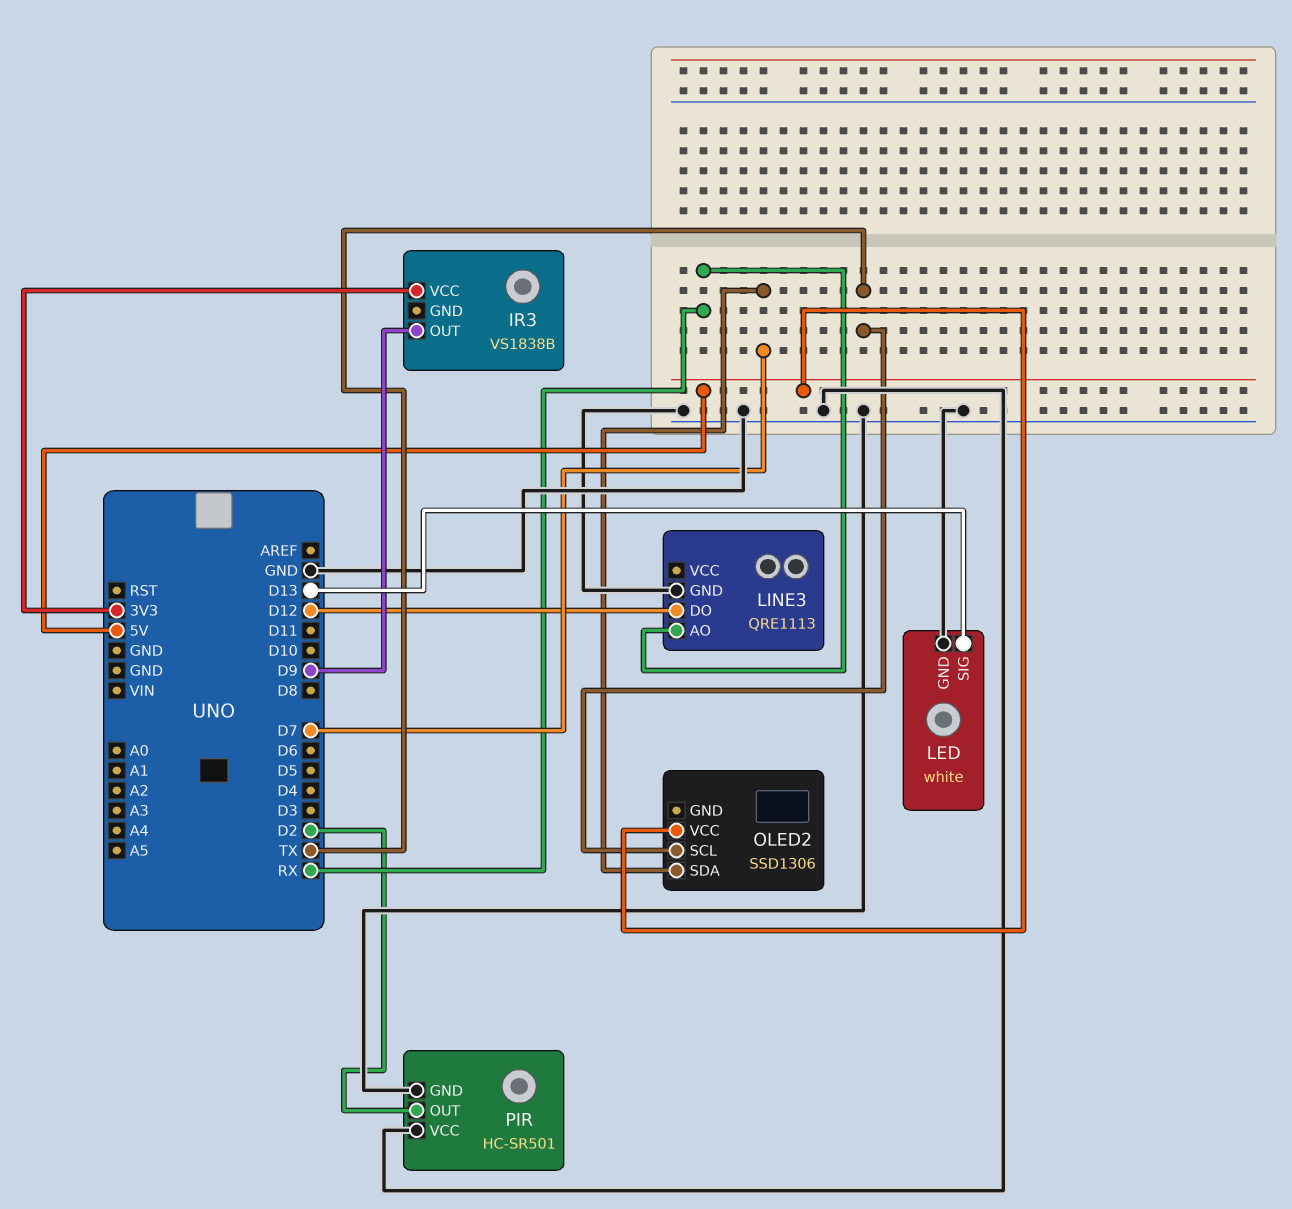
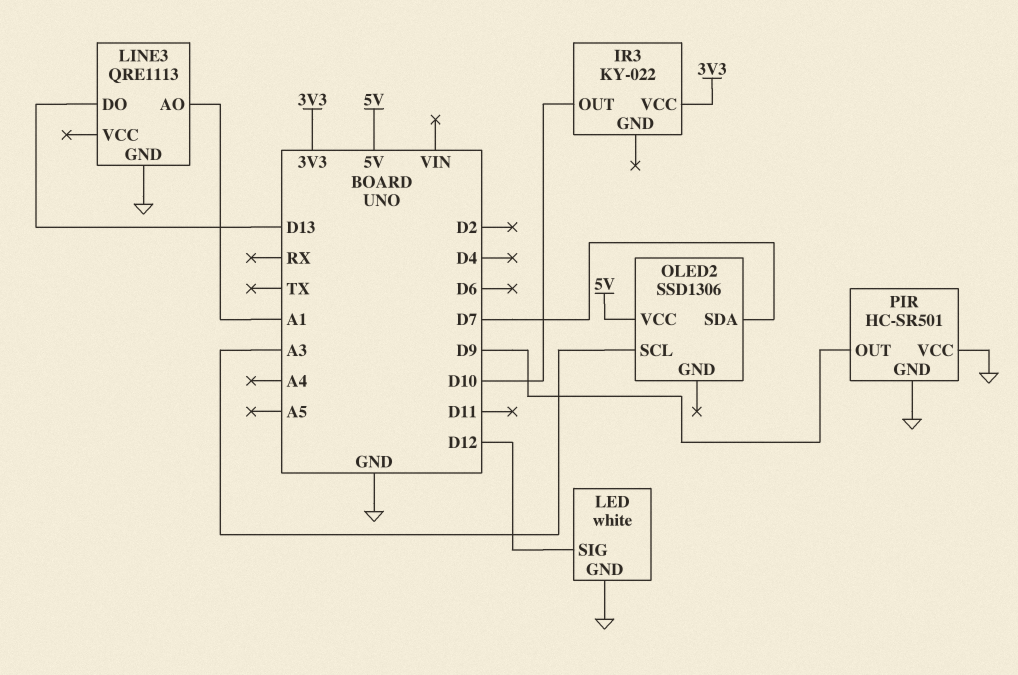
IR3: VS1838B -> KY-022
IR3 pin OUT: D9 -> D10
LED pin SIG: D13 -> D12
LINE3 pin AO: RX -> A1
LINE3 pin DO: D12 -> D13
OLED2 pin SCL: TX -> A3
PIR pin OUT: D2 -> D9

